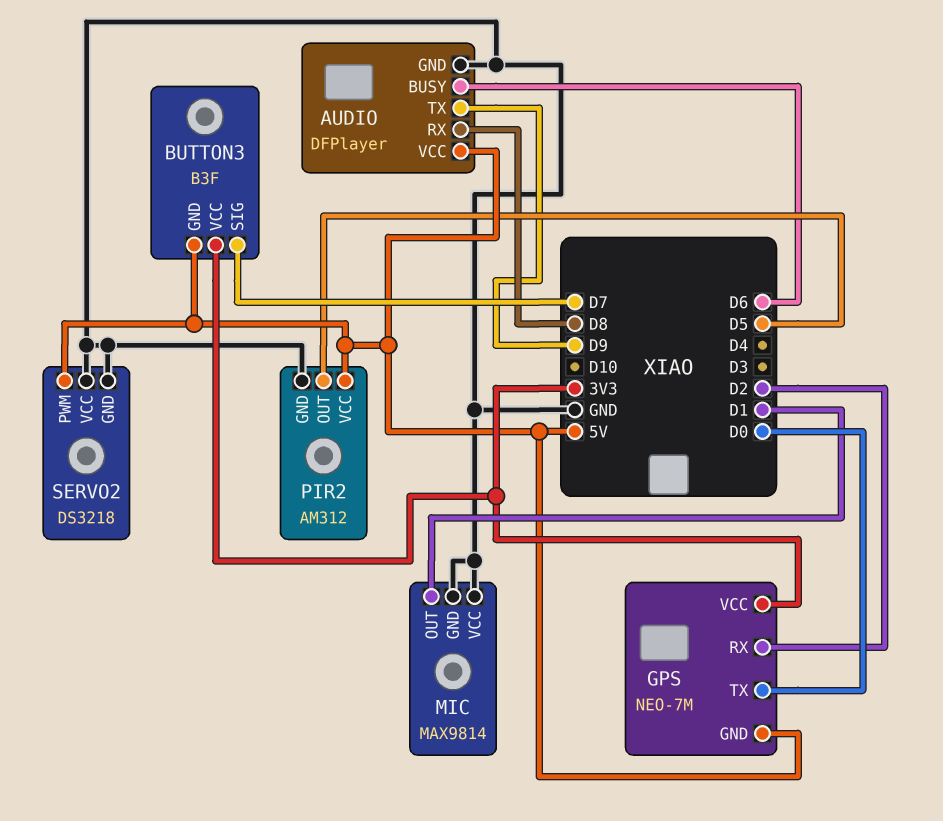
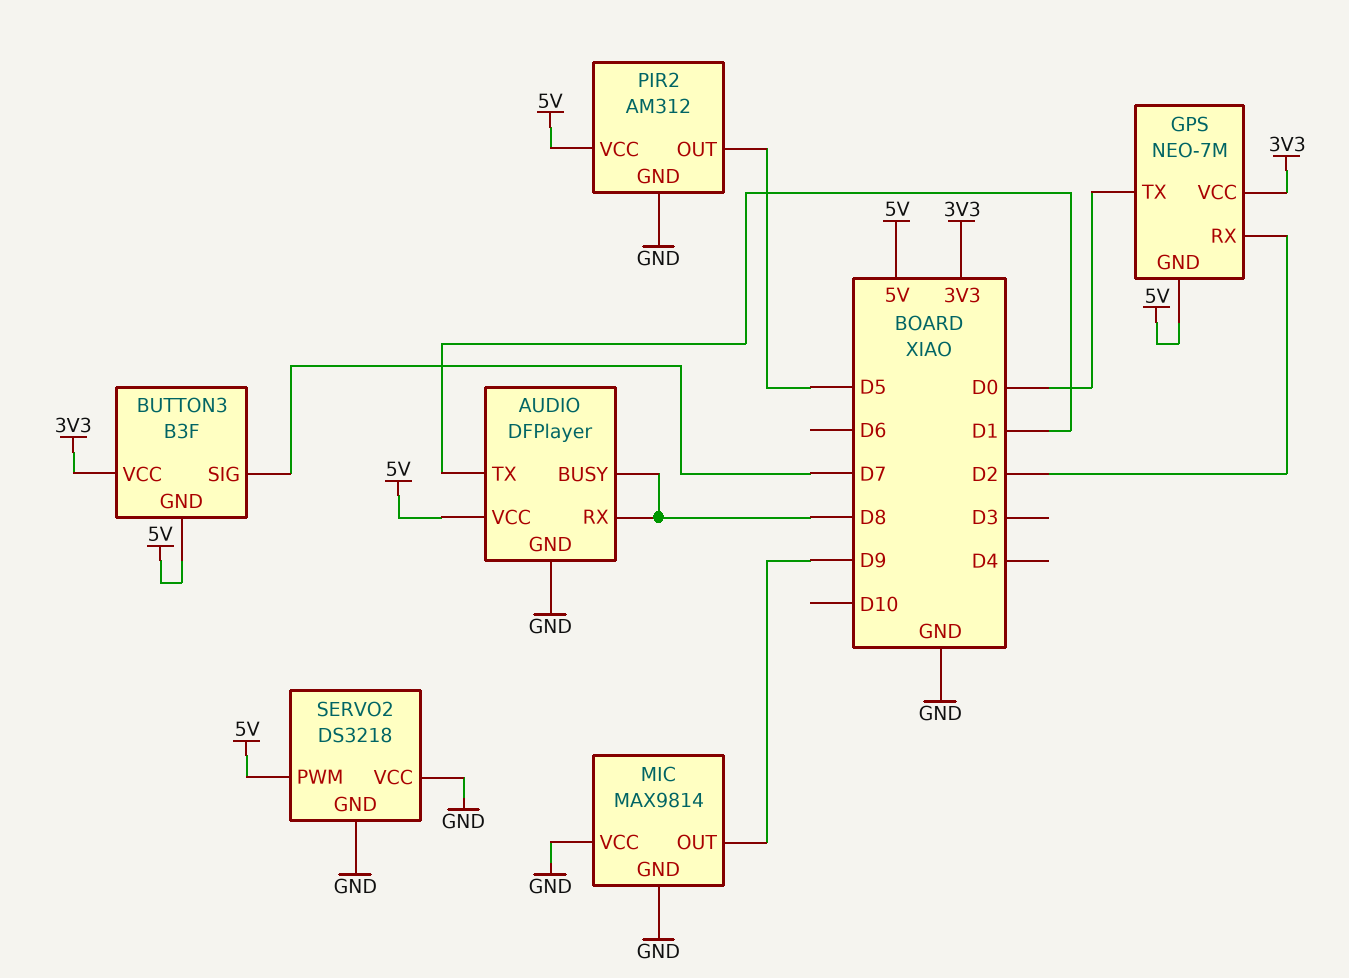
AUDIO pin BUSY: D6 -> D8
AUDIO pin TX: D9 -> D1
MIC pin OUT: D1 -> D9

